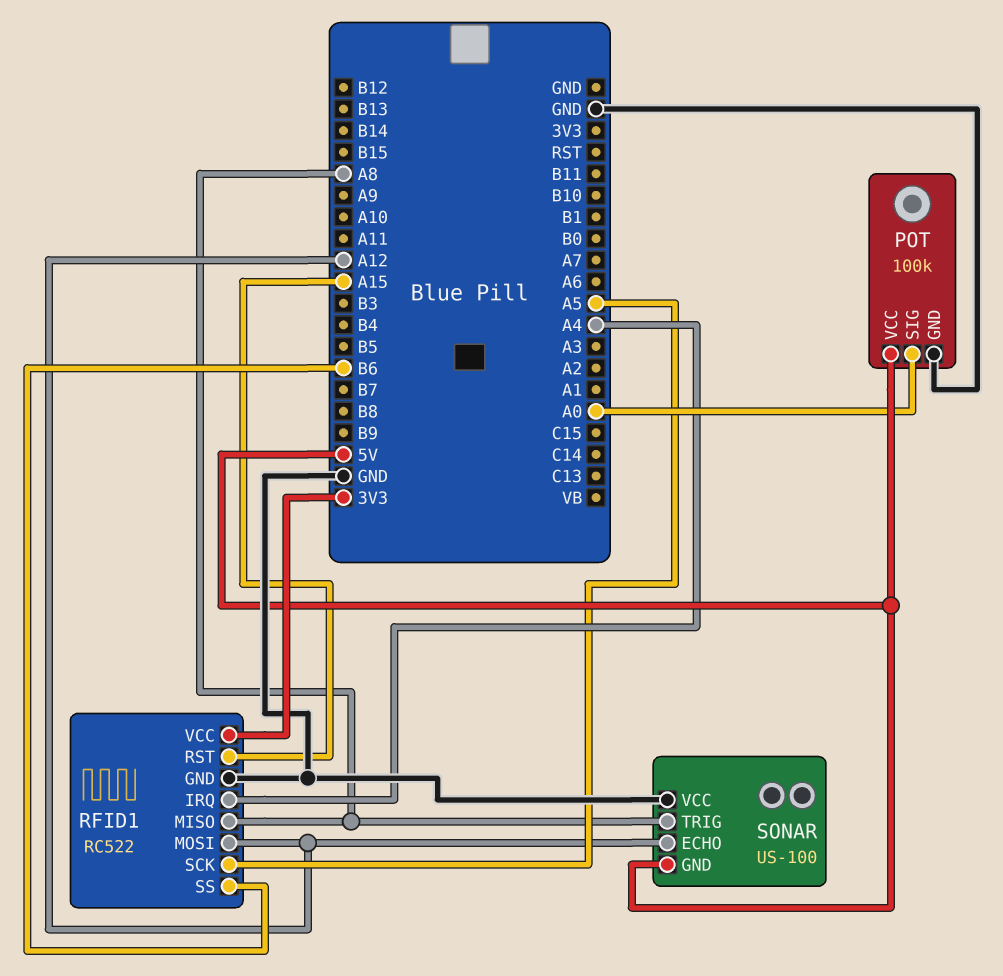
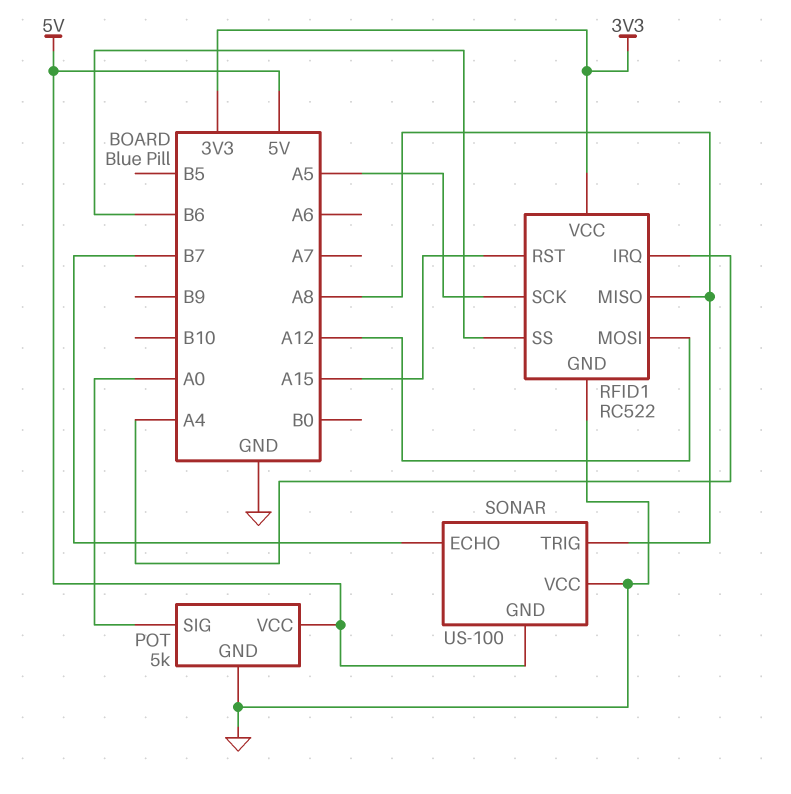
POT: 100k -> 5k
SONAR pin ECHO: A12 -> B7

